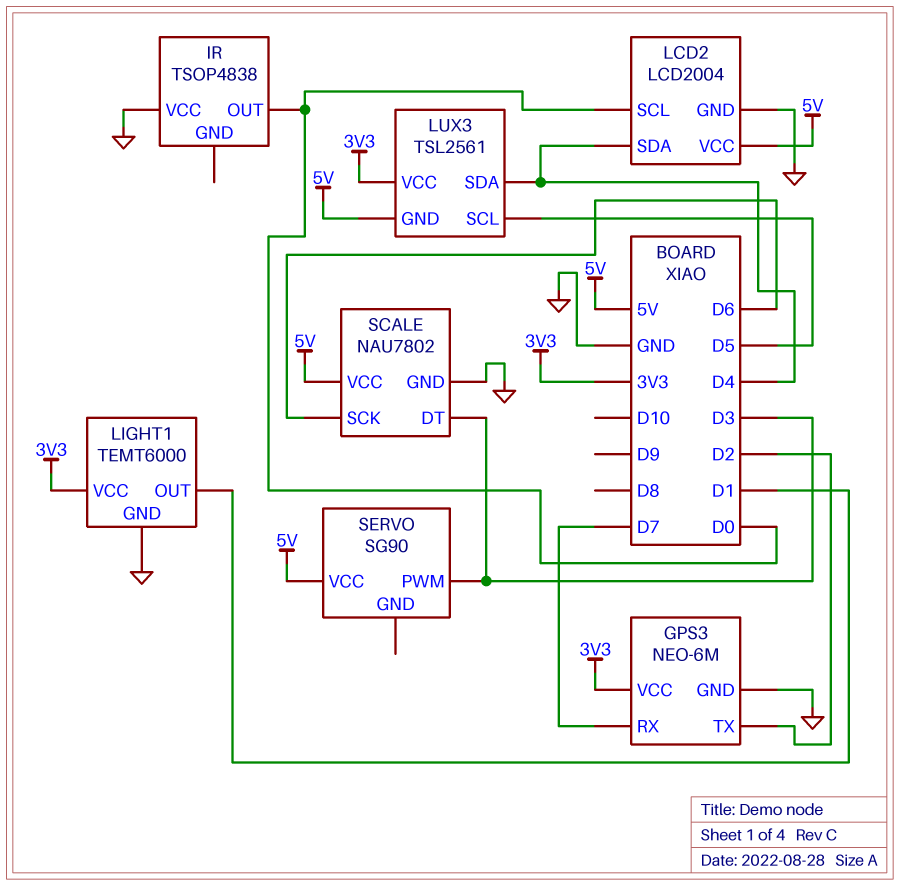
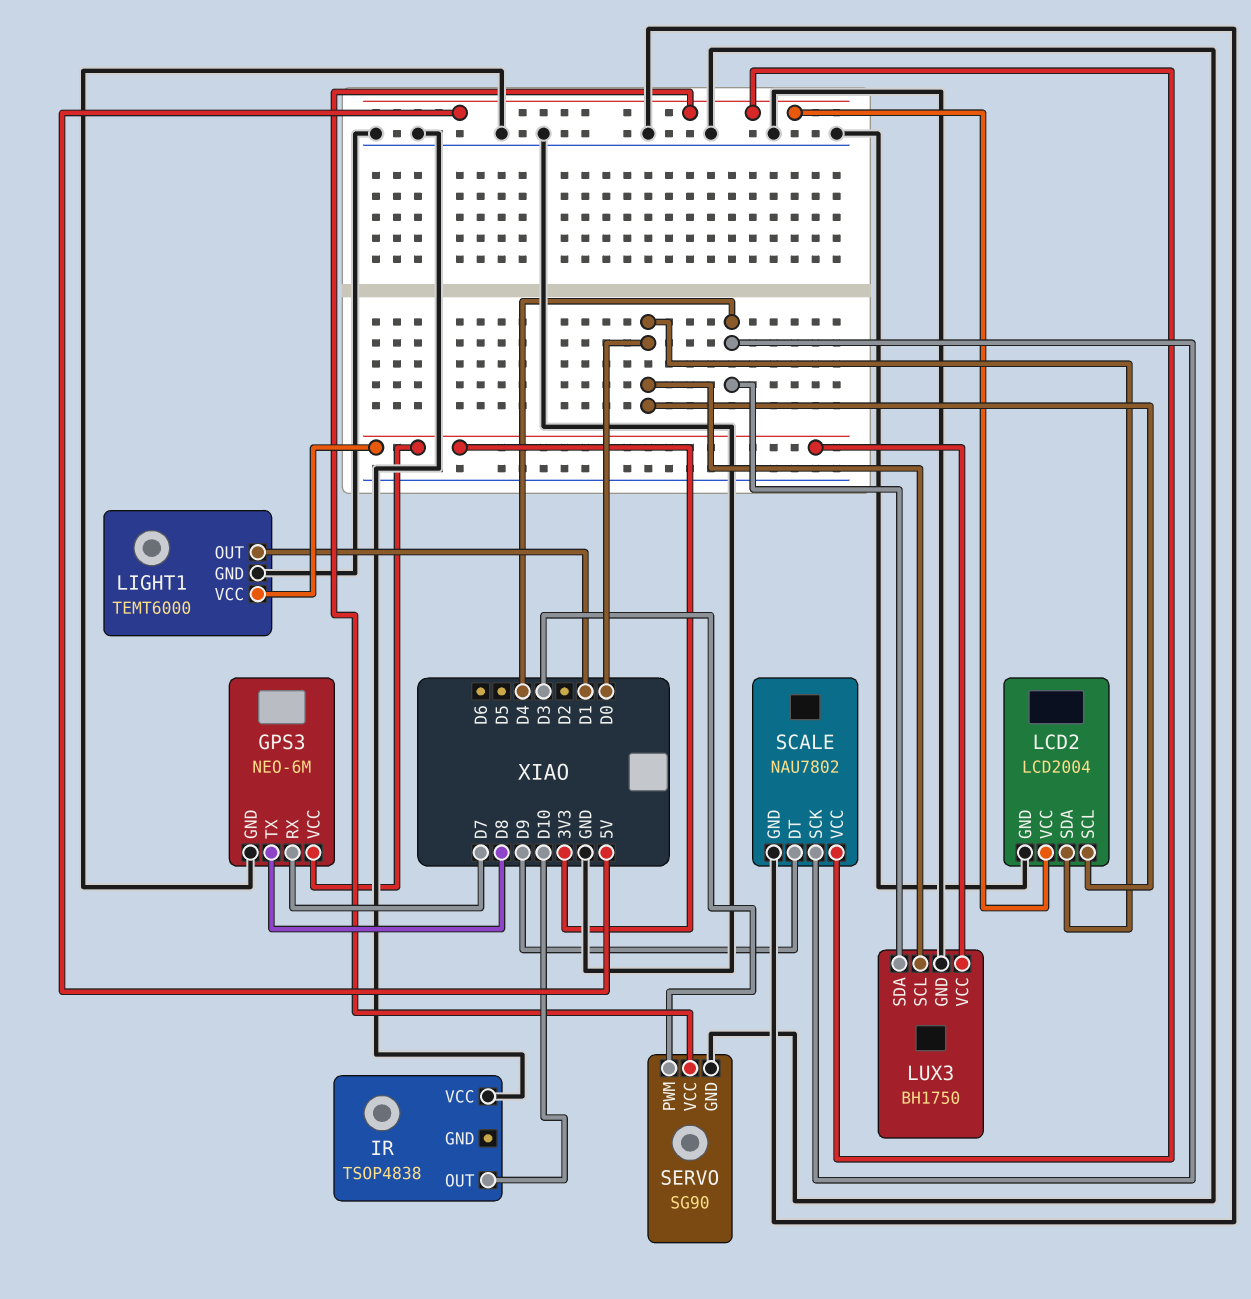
GPS3 pin TX: D2 -> D8
IR pin OUT: D0 -> D10
LCD2 pin SDA: D4 -> D0
LUX3: TSL2561 -> BH1750
LUX3 pin GND: 5V -> GND
LUX3 pin SCL: D5 -> D0
SCALE pin DT: D3 -> D9
SCALE pin SCK: D6 -> D4
SERVO pin GND: none -> GND

